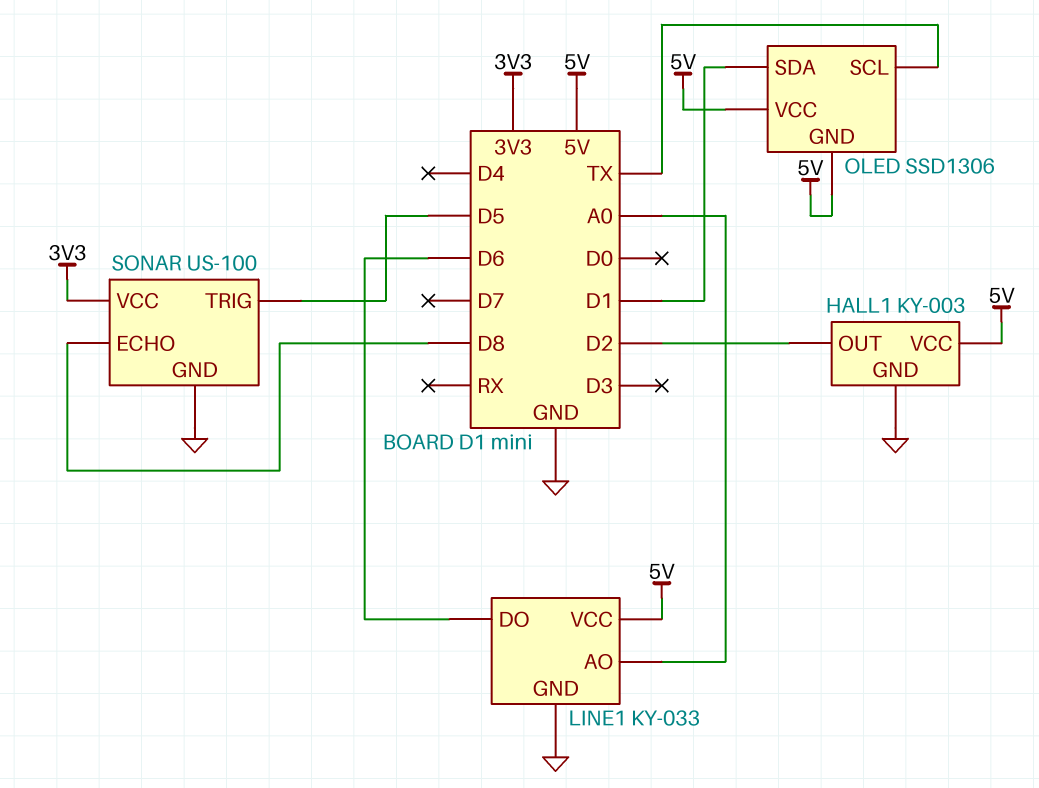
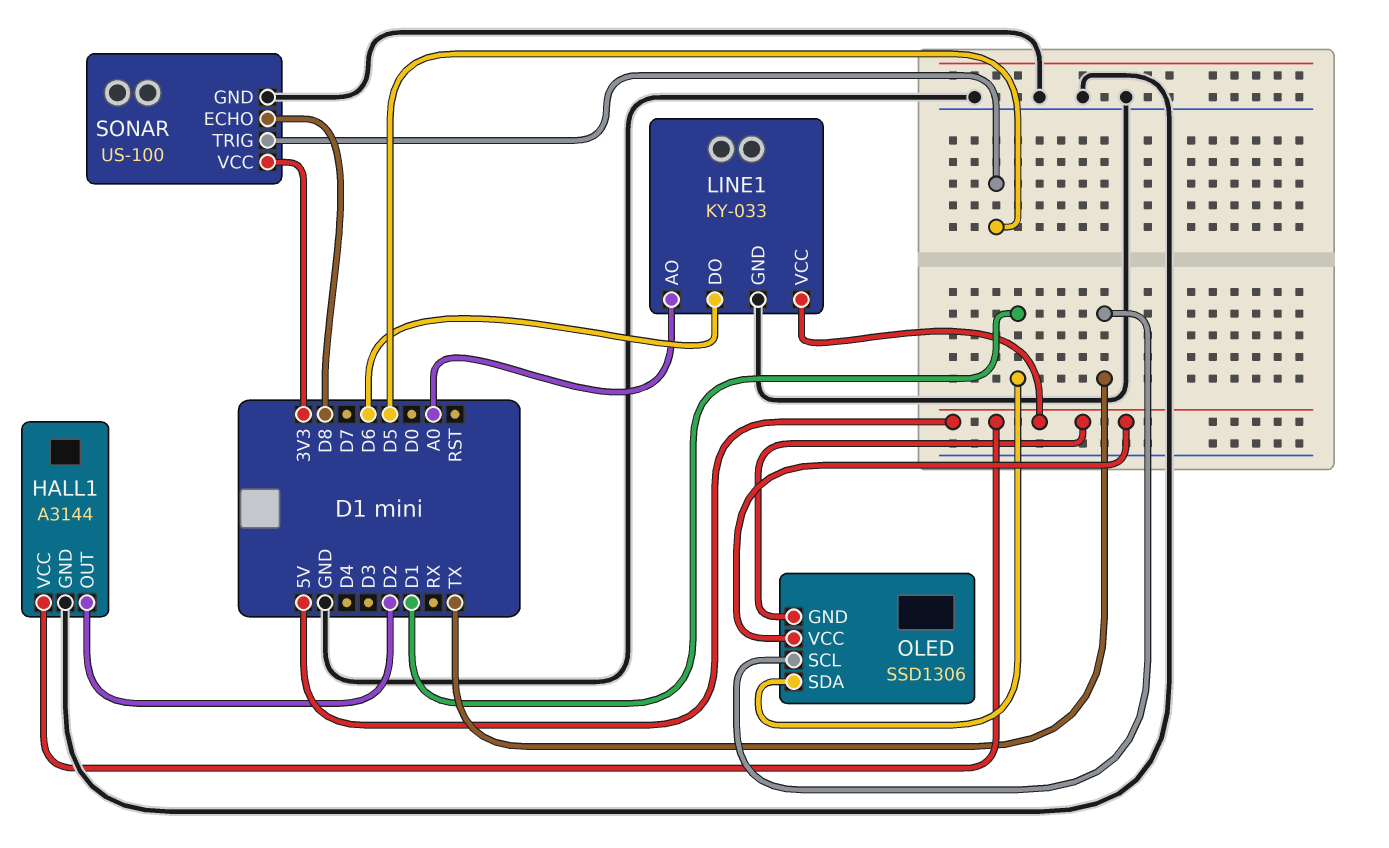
HALL1: KY-003 -> A3144

